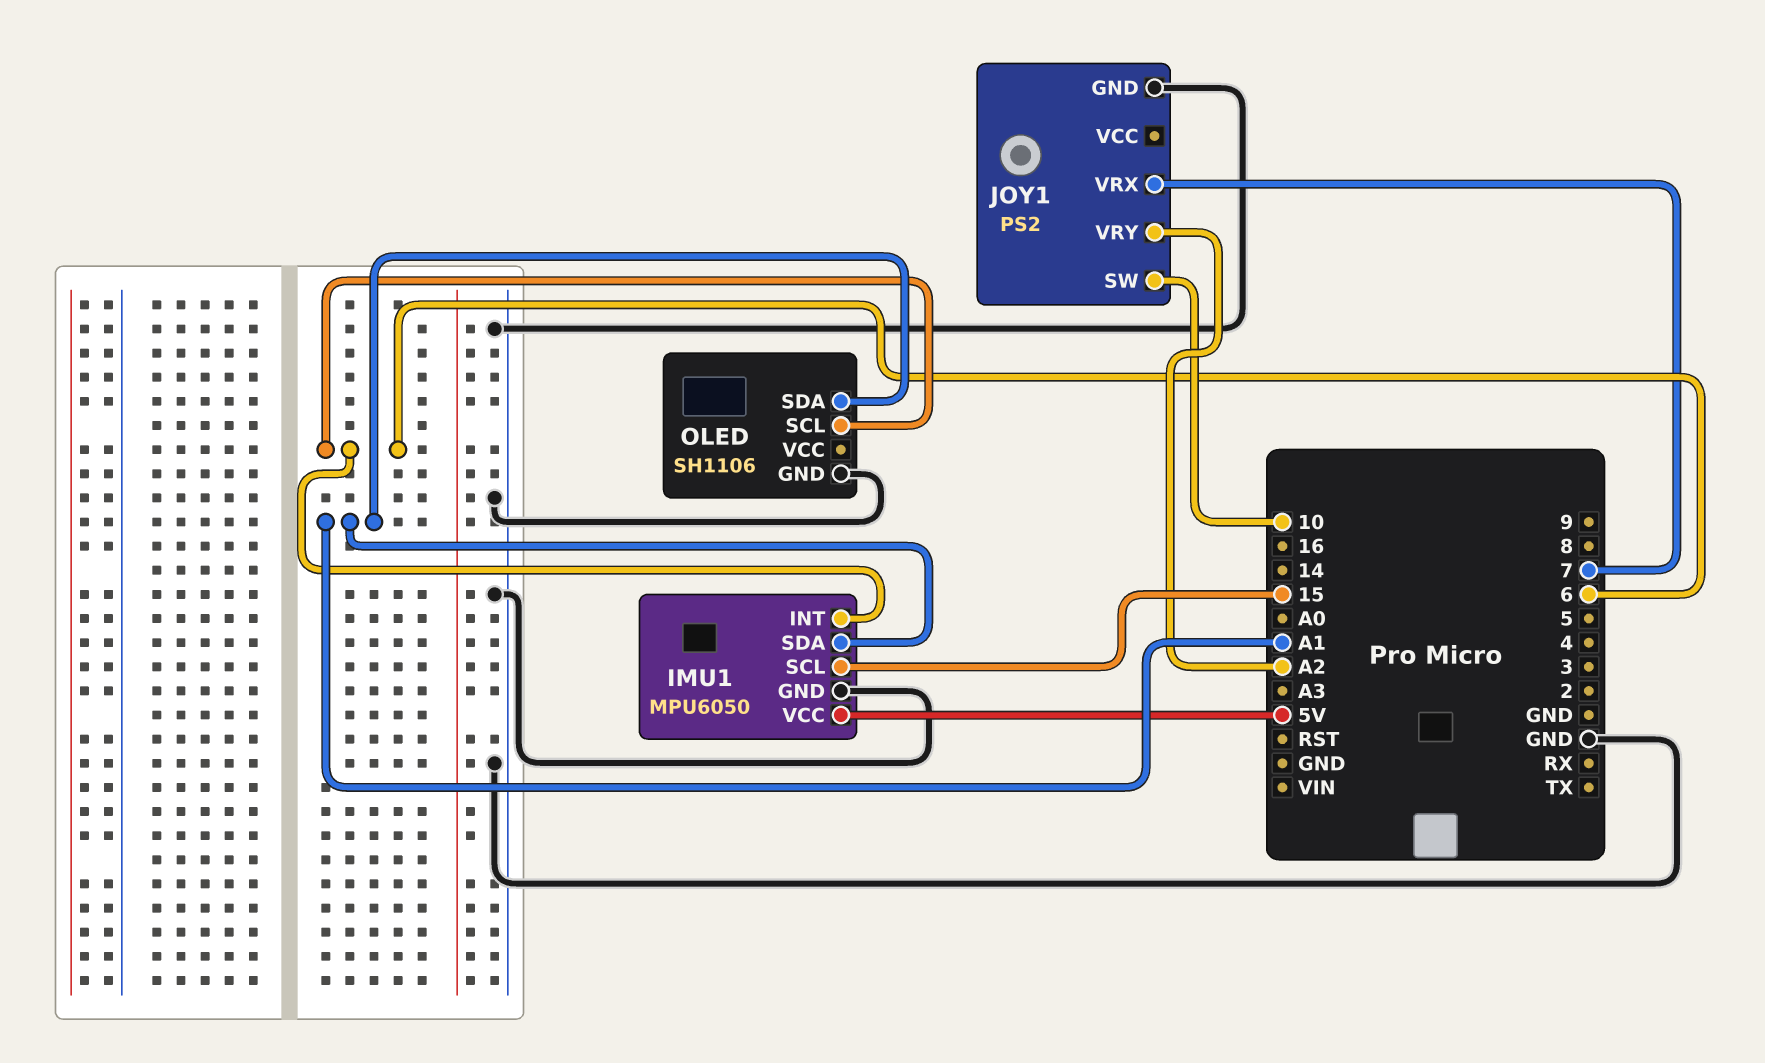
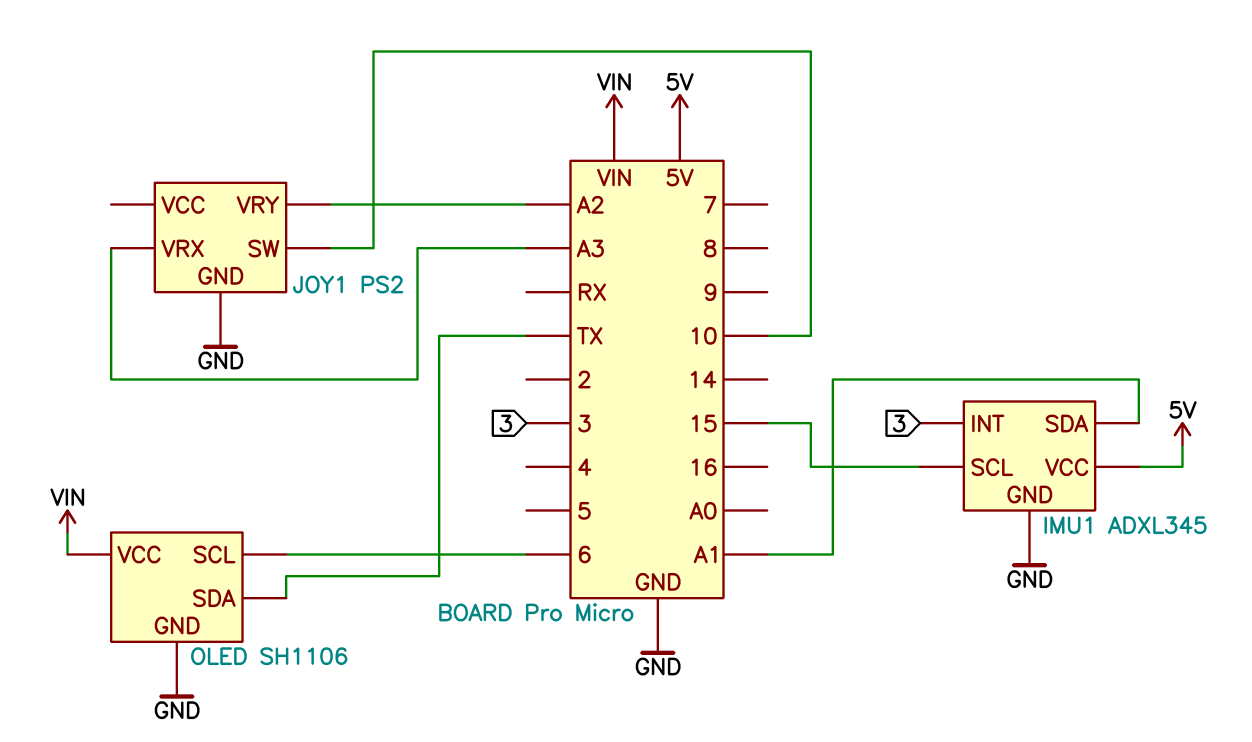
IMU1: MPU6050 -> ADXL345
IMU1 pin INT: 6 -> 3
JOY1 pin VRX: 7 -> A3
OLED pin SDA: A1 -> TX
OLED pin VCC: none -> VIN

